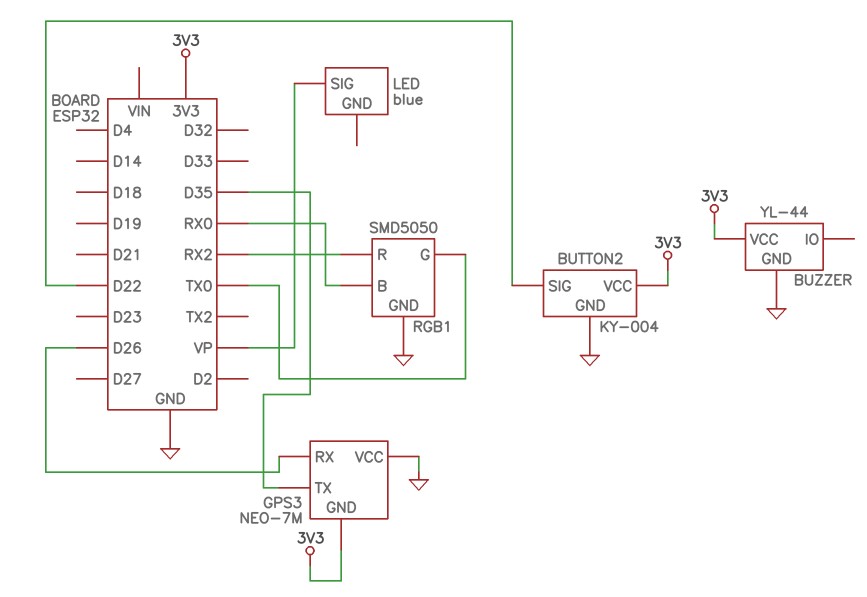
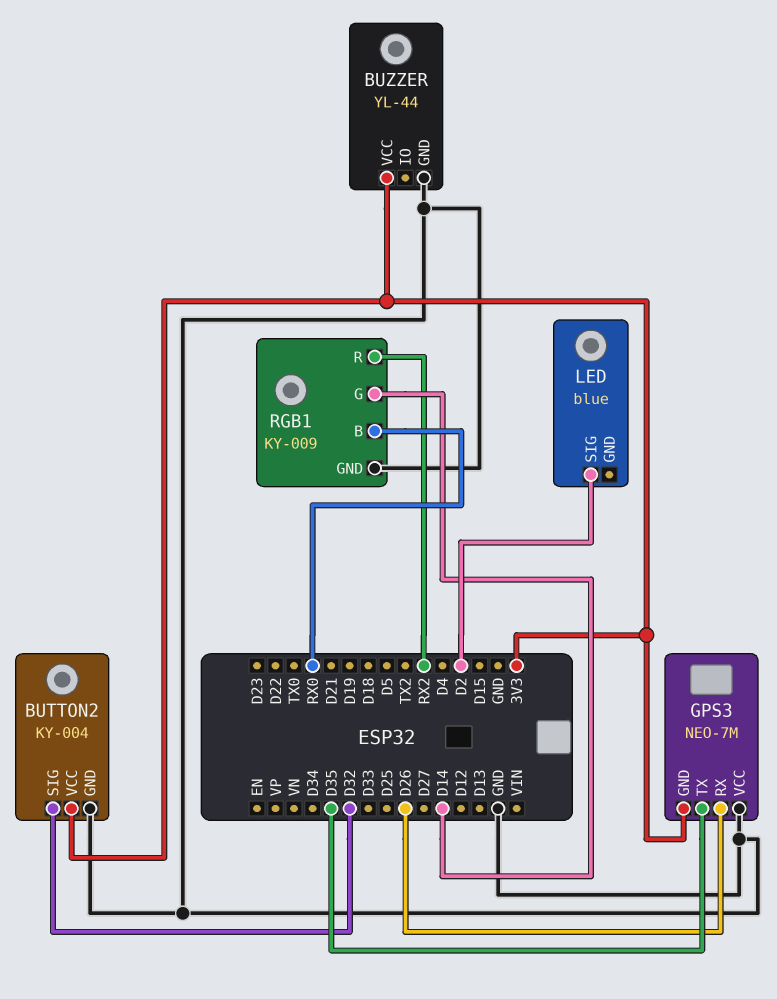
BUTTON2 pin SIG: D22 -> D32
LED pin SIG: VP -> D2
RGB1: SMD5050 -> KY-009
RGB1 pin G: TX0 -> D14

